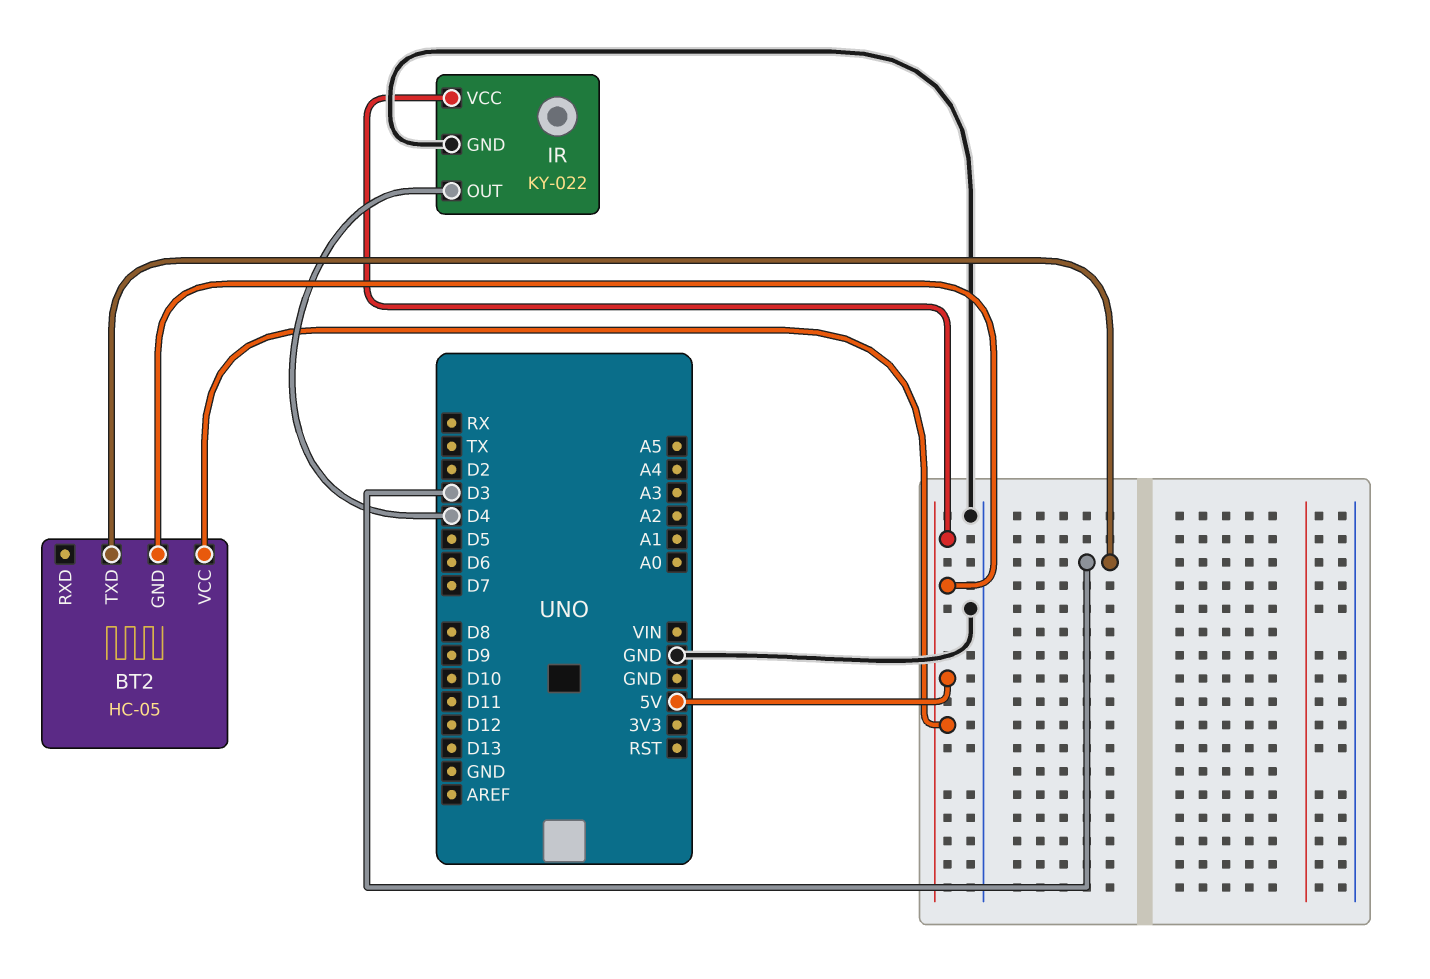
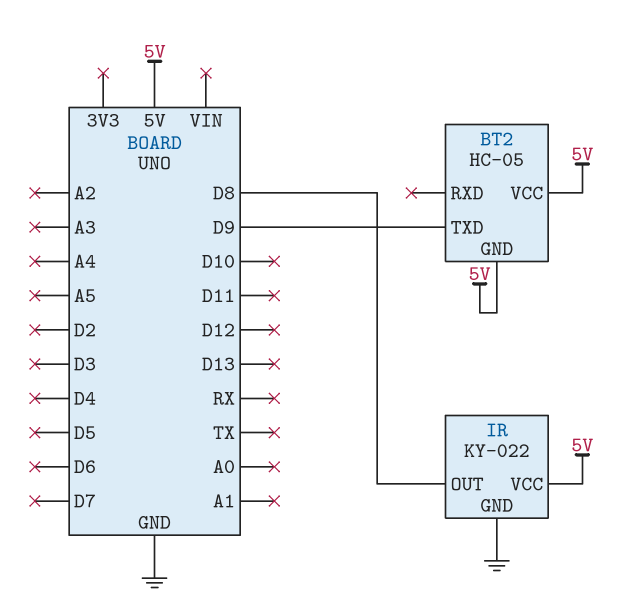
BT2 pin TXD: D3 -> D9
IR pin OUT: D4 -> D8

